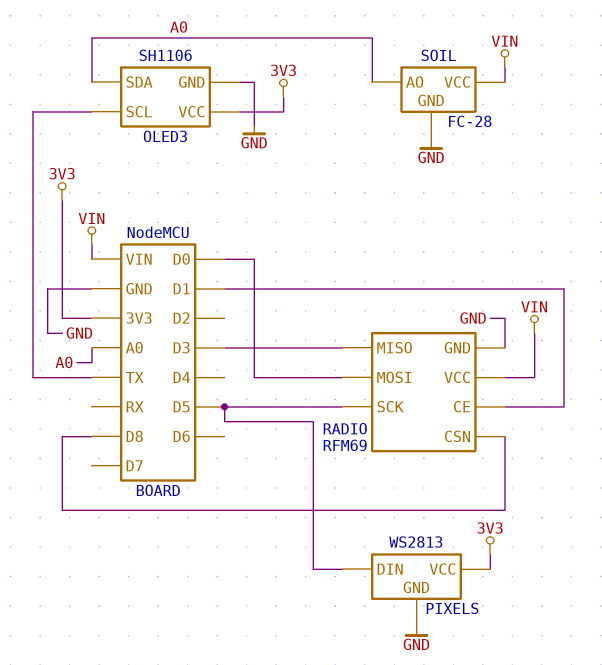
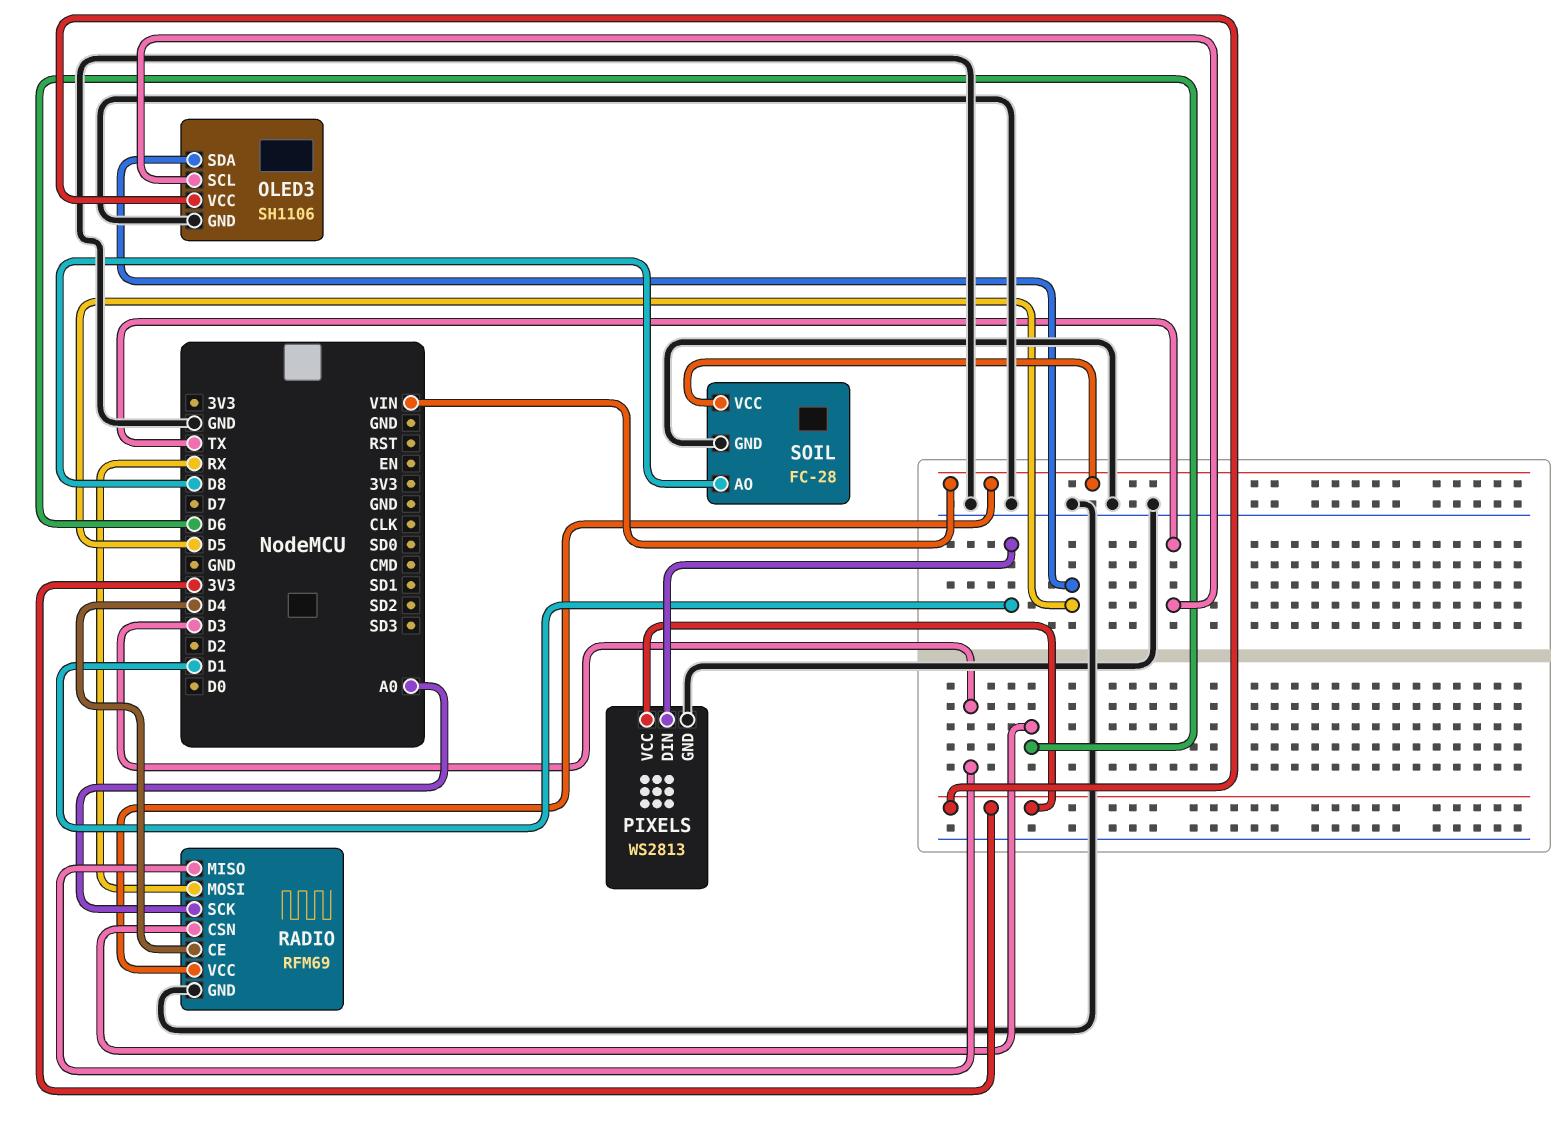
OLED3 pin SDA: A0 -> D5
PIXELS pin DIN: D5 -> D1
RADIO pin CE: D1 -> D4
RADIO pin CSN: D8 -> D6
RADIO pin MOSI: D0 -> RX
RADIO pin SCK: D5 -> A0
SOIL pin AO: A0 -> D8

